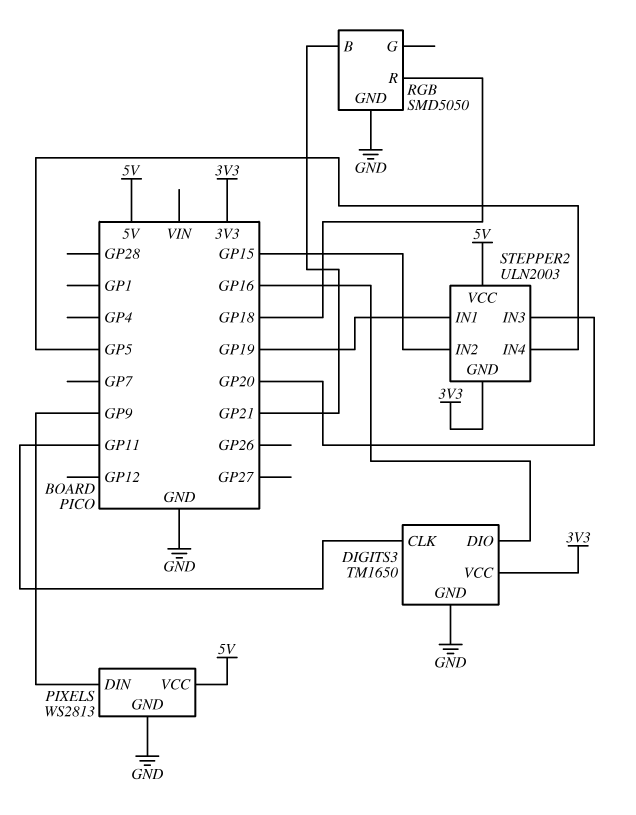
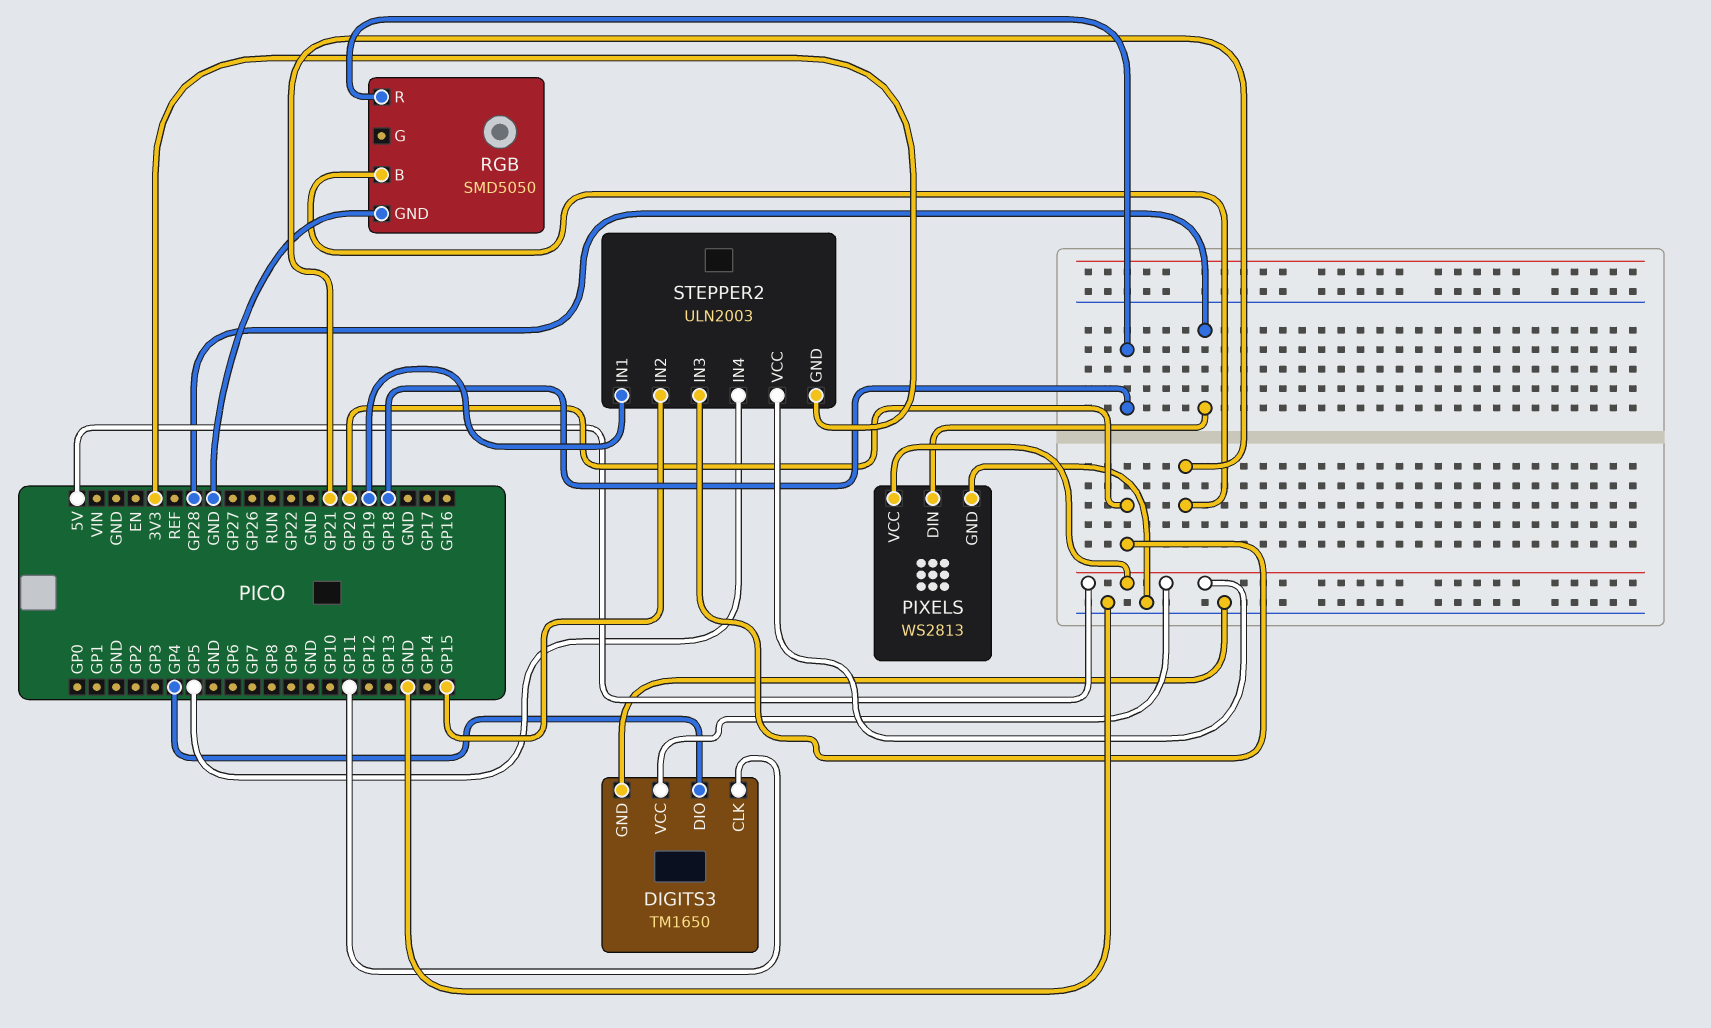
DIGITS3 pin DIO: GP16 -> GP4
DIGITS3 pin VCC: 3V3 -> 5V
PIXELS pin DIN: GP9 -> GP28

